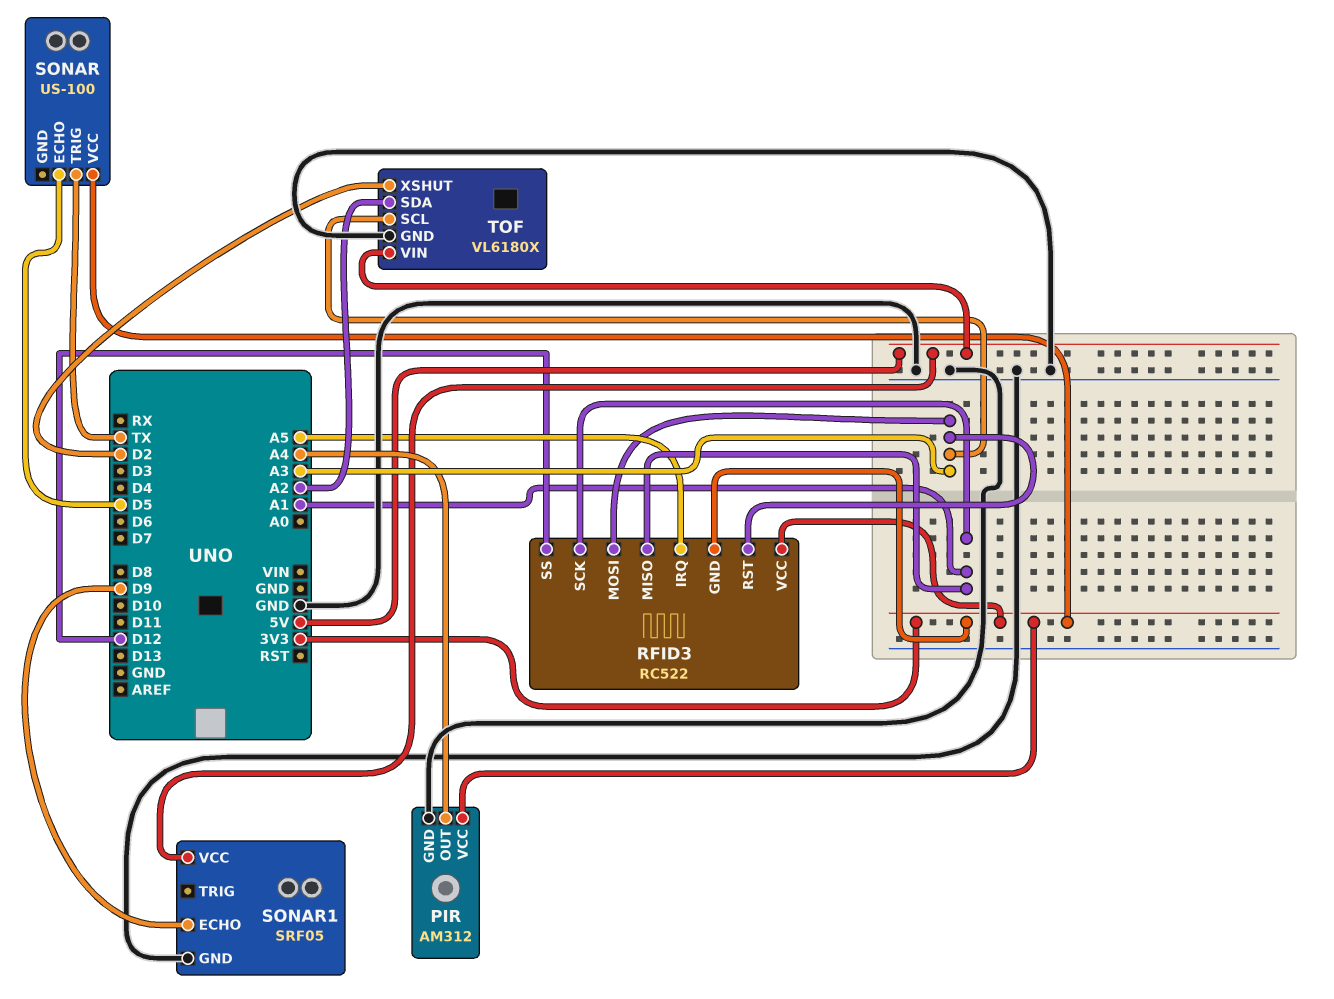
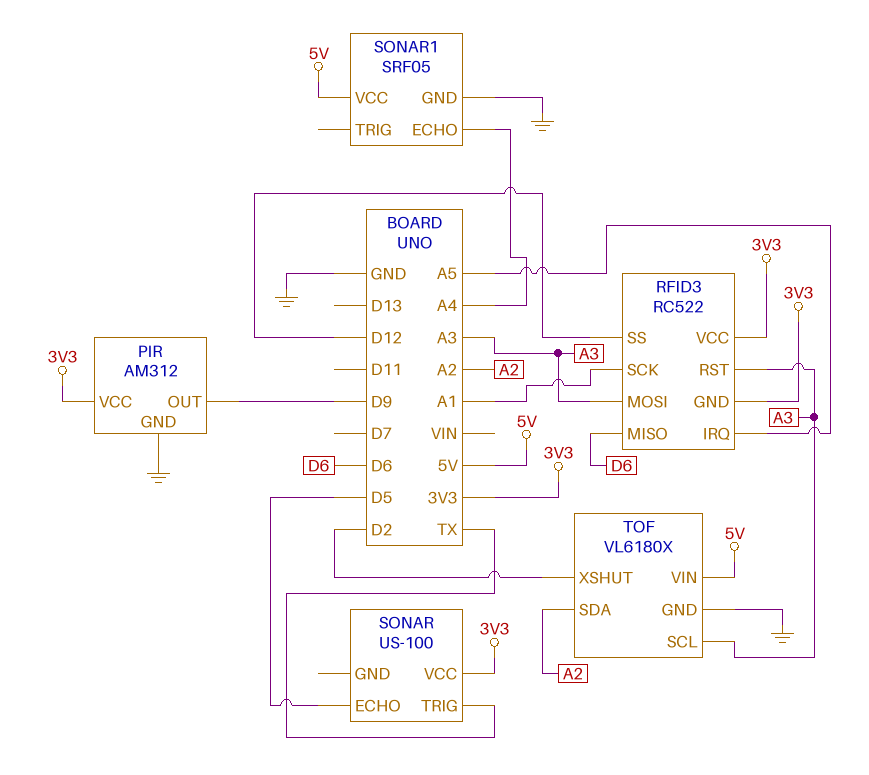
PIR pin OUT: A4 -> D9
RFID3 pin MISO: A1 -> D6
SONAR1 pin ECHO: D9 -> A4

